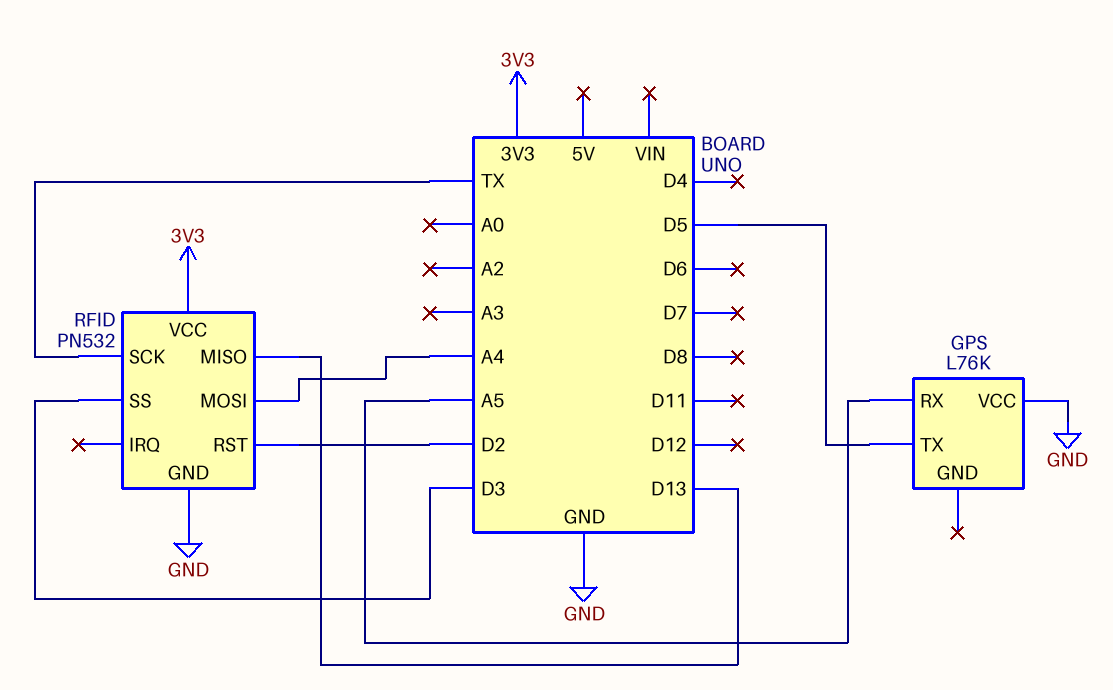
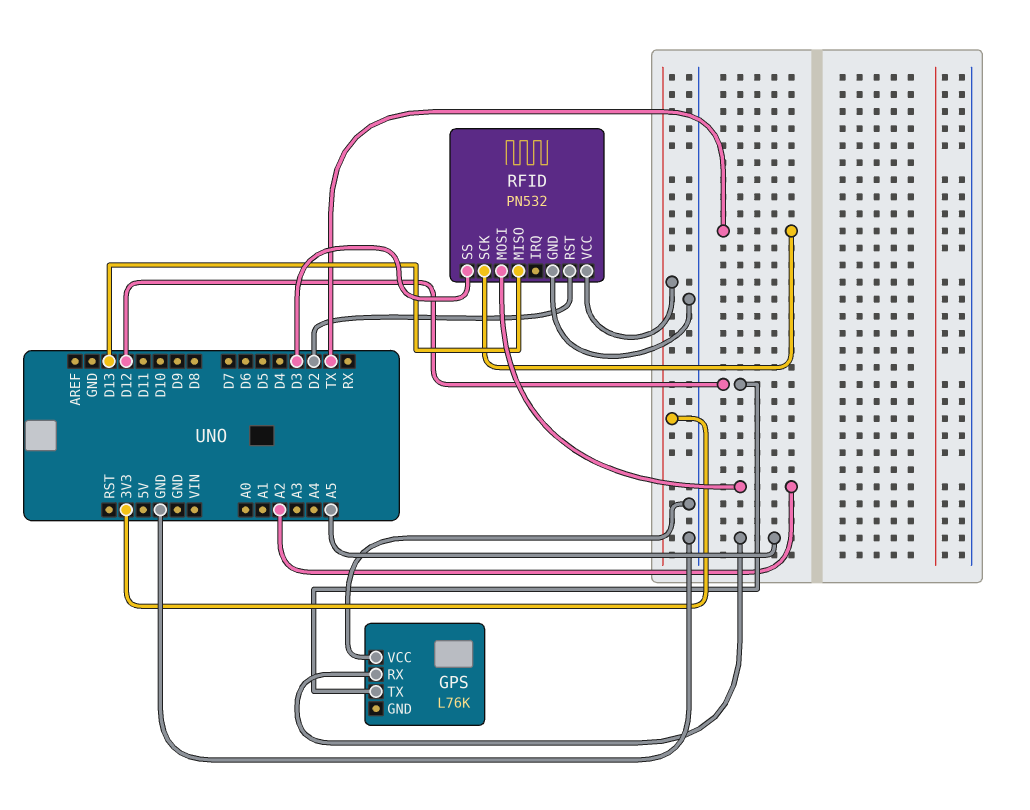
GPS pin TX: D5 -> D12
RFID pin MOSI: A4 -> A2

